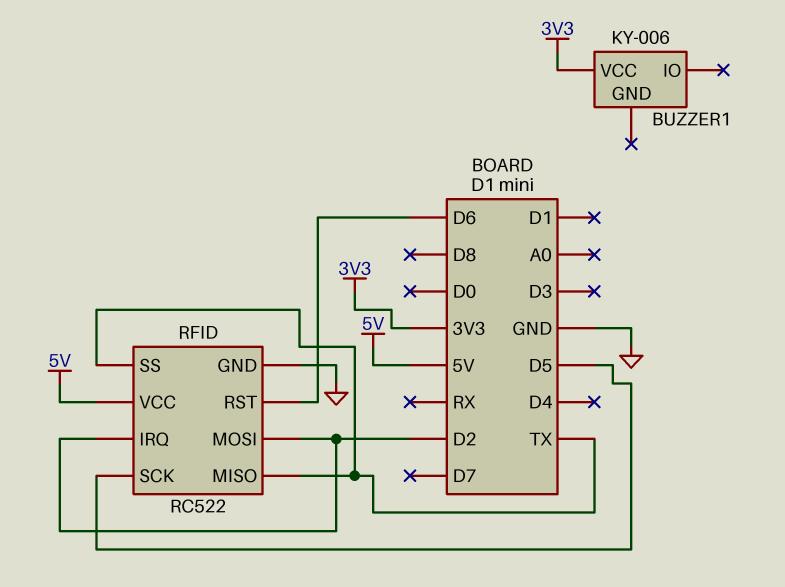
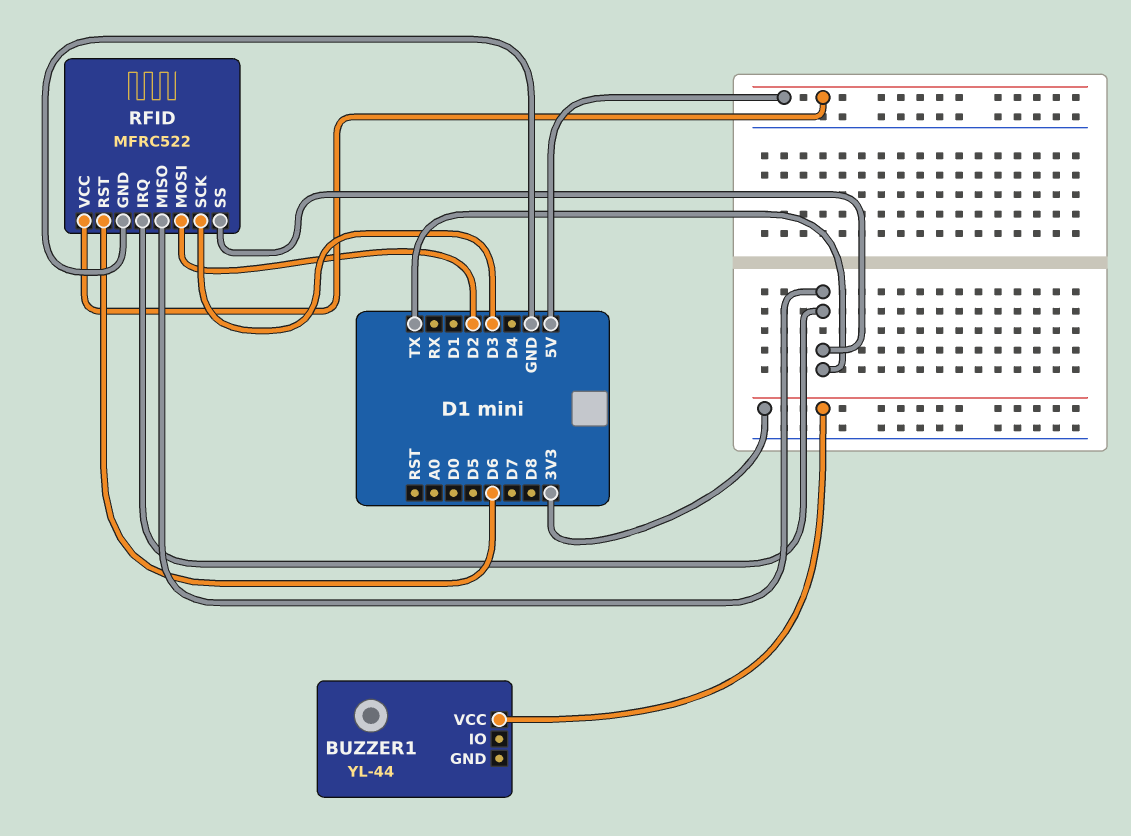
BUZZER1: KY-006 -> YL-44
RFID: RC522 -> MFRC522
RFID pin IRQ: D2 -> TX
RFID pin SCK: D5 -> D3

